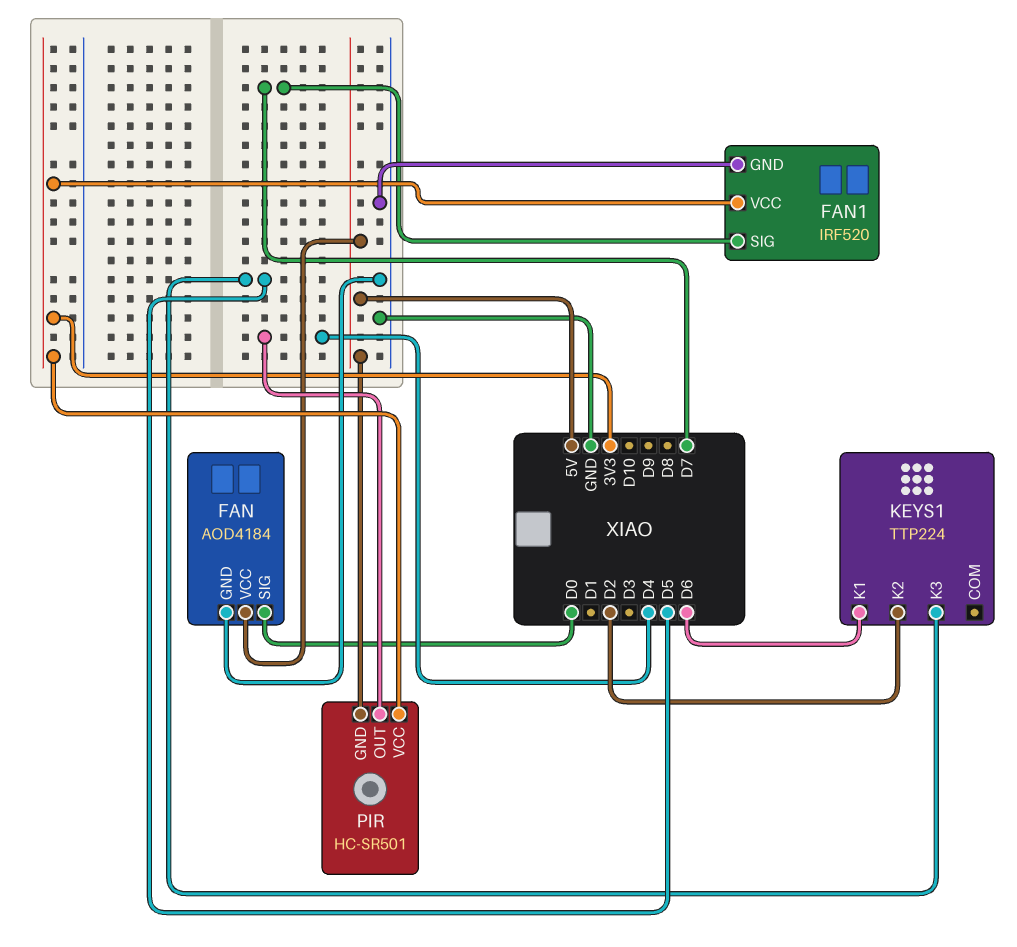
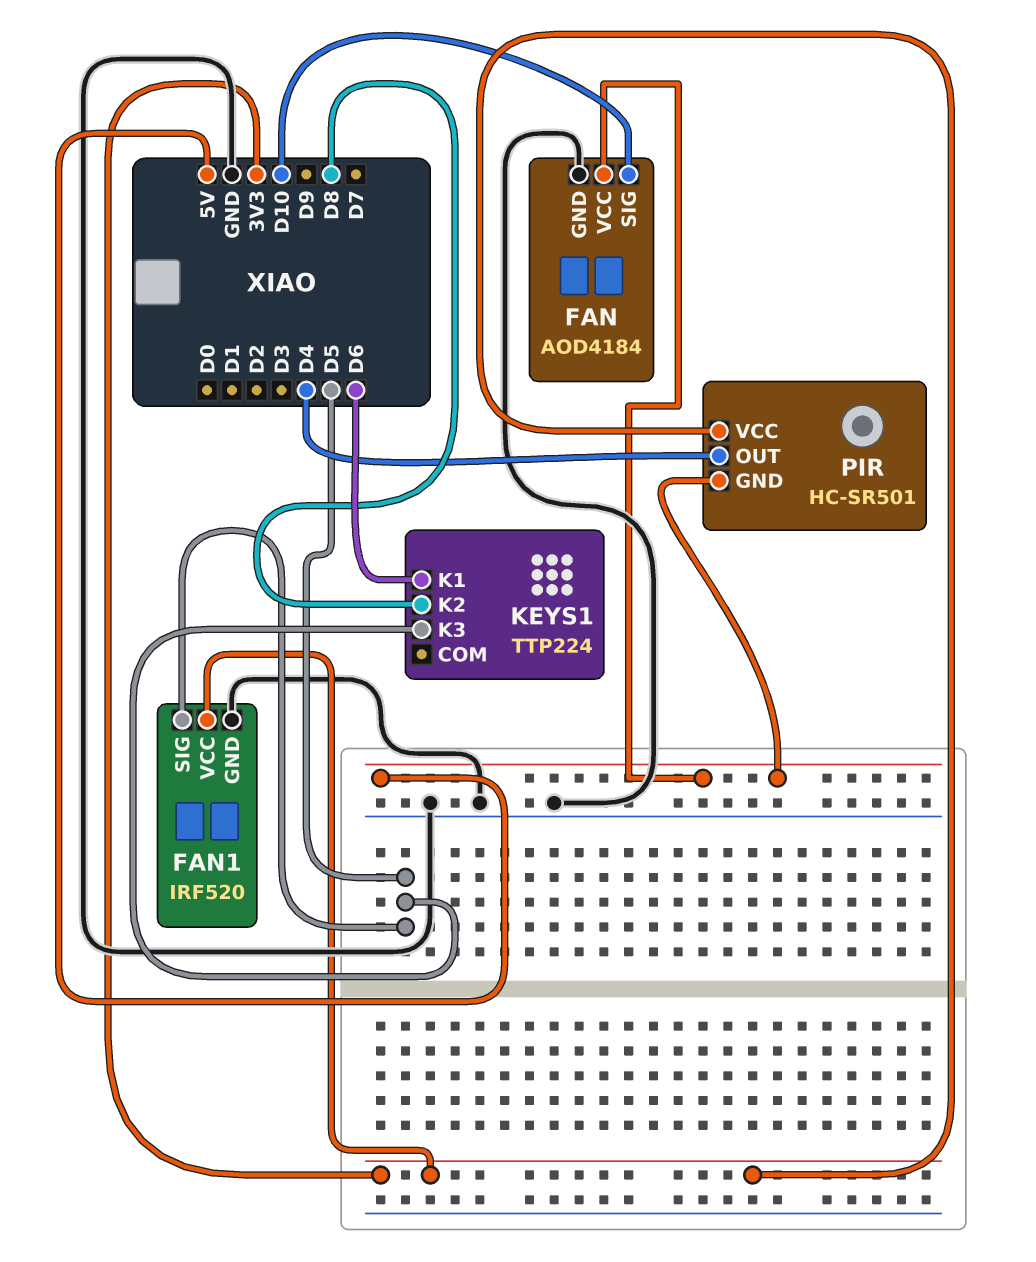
FAN pin SIG: D0 -> D10
FAN1 pin SIG: D7 -> D5
KEYS1 pin K2: D2 -> D8

